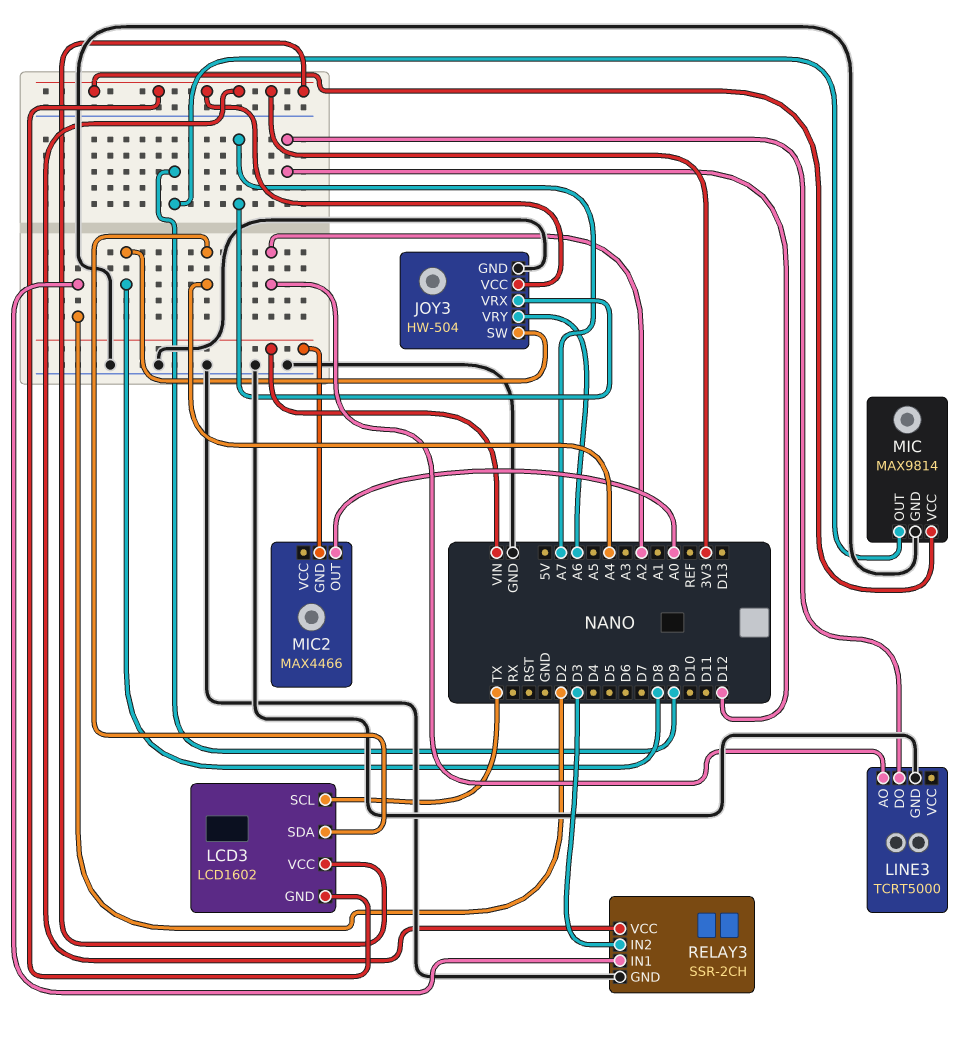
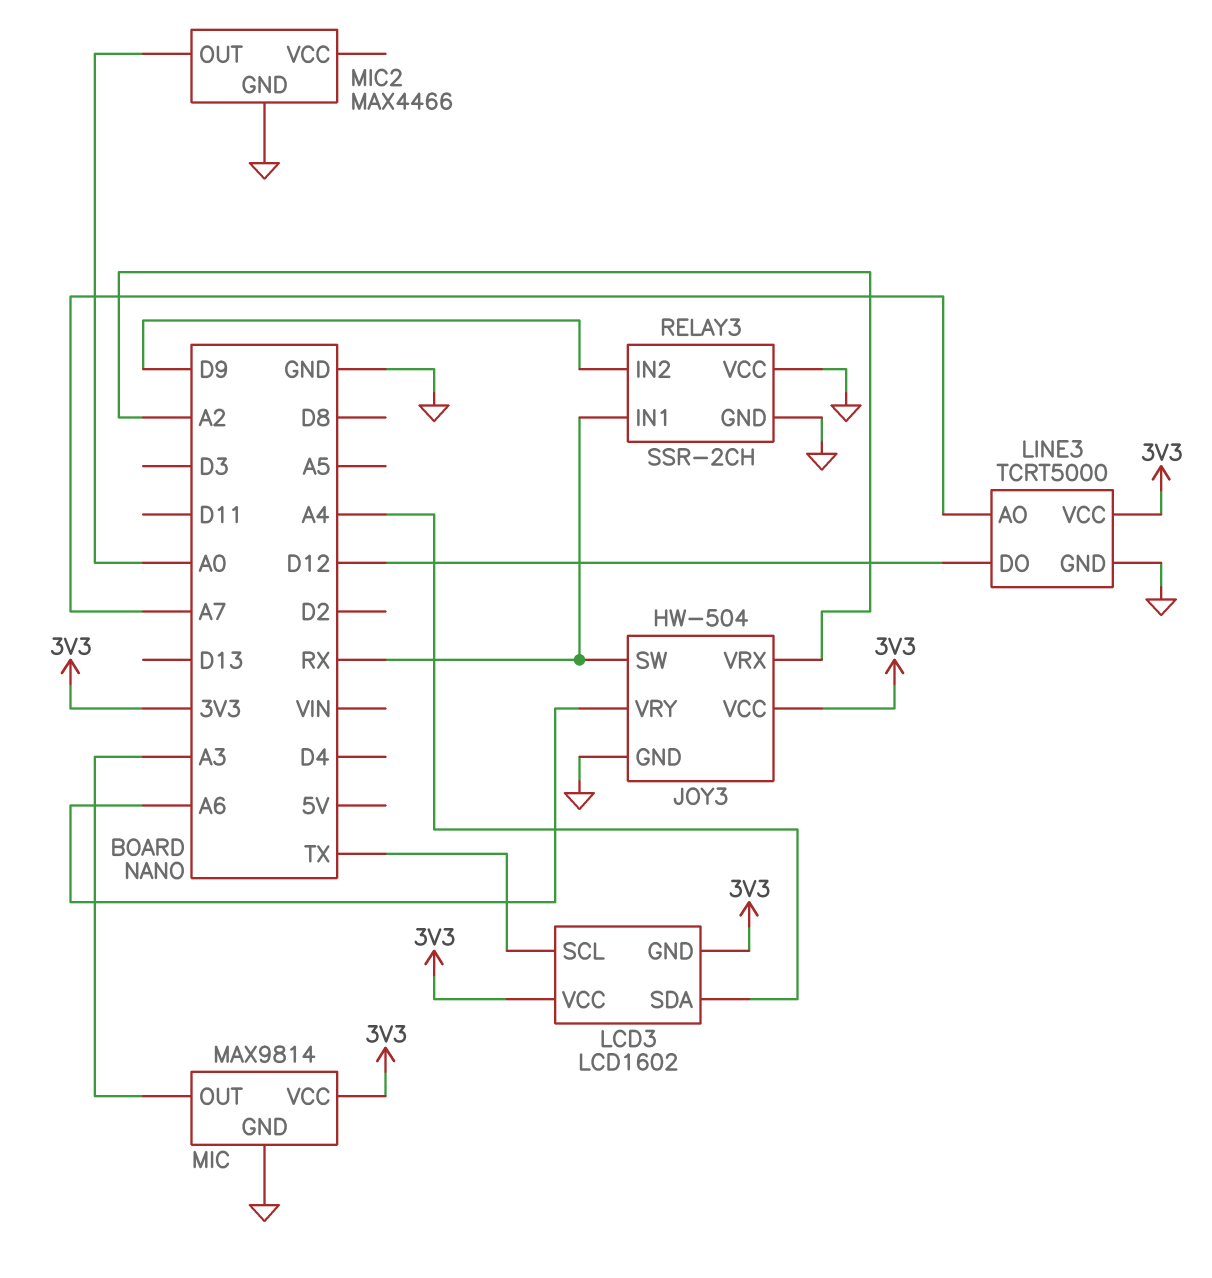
JOY3 pin SW: D8 -> RX
JOY3 pin VRX: A7 -> A2
LINE3 pin AO: A2 -> A7
LINE3 pin VCC: none -> 3V3
MIC pin OUT: D9 -> A3
MIC2 pin GND: VIN -> GND
RELAY3 pin IN1: D2 -> RX
RELAY3 pin IN2: D3 -> D9
RELAY3 pin VCC: 3V3 -> GND

